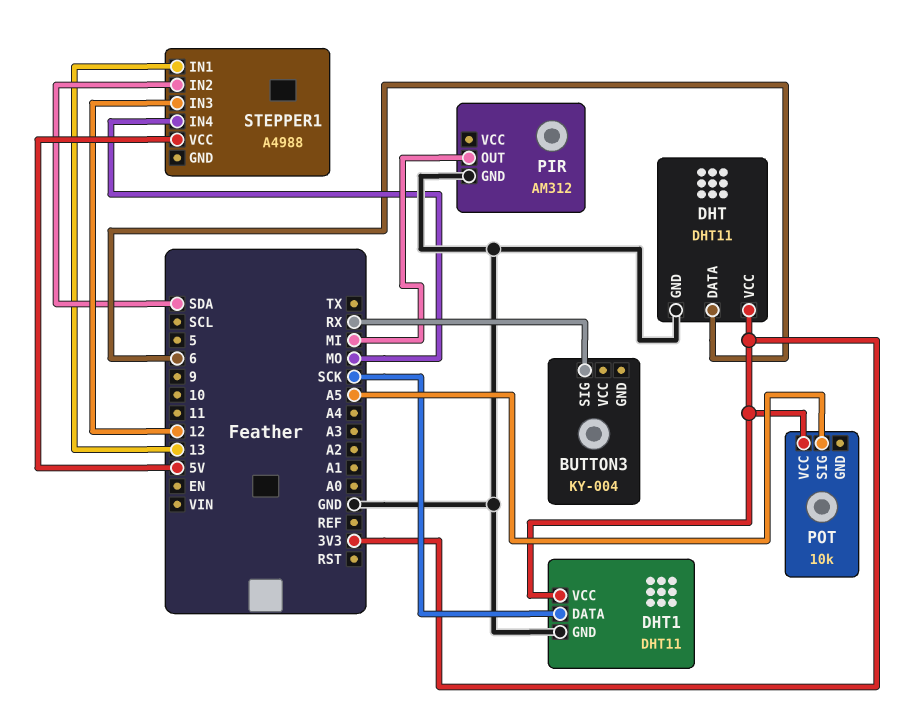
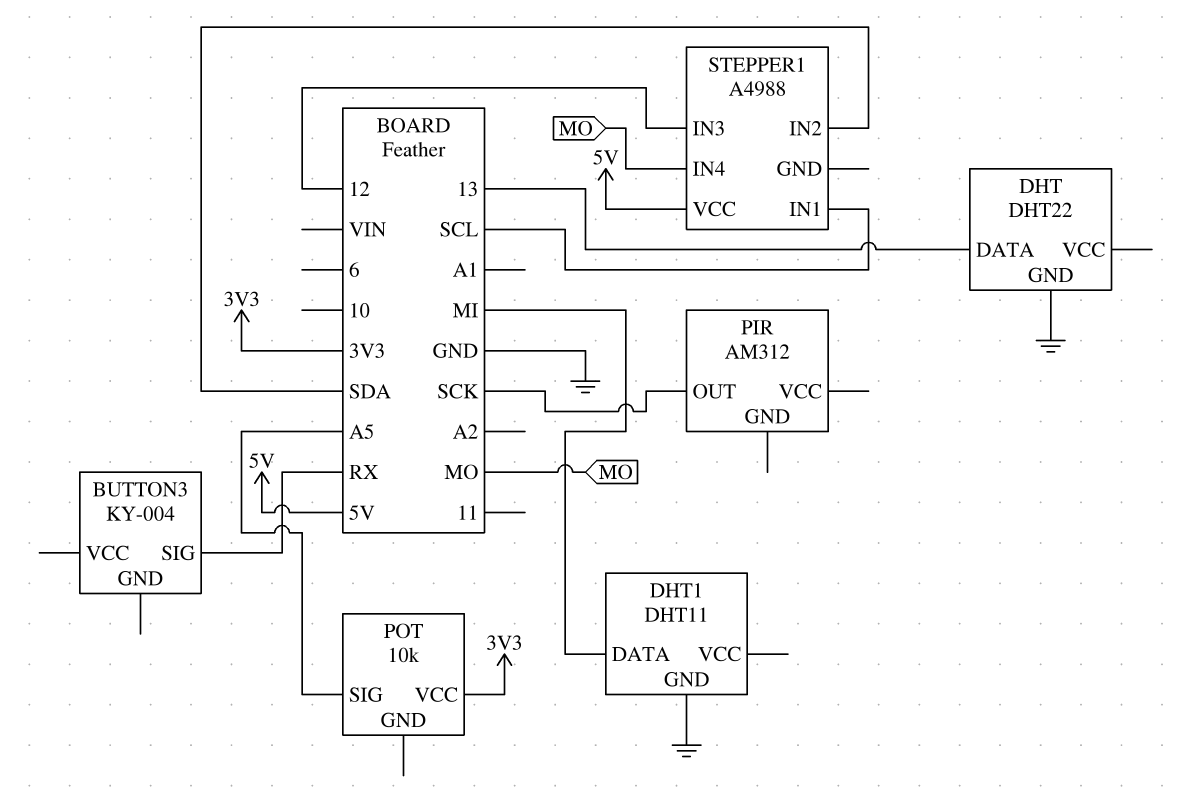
DHT: DHT11 -> DHT22
DHT pin DATA: 6 -> 13
DHT pin VCC: 3V3 -> none
DHT1 pin DATA: SCK -> MI
DHT1 pin VCC: 3V3 -> none
PIR pin GND: GND -> none
PIR pin OUT: MI -> SCK
STEPPER1 pin IN1: 13 -> SCL

